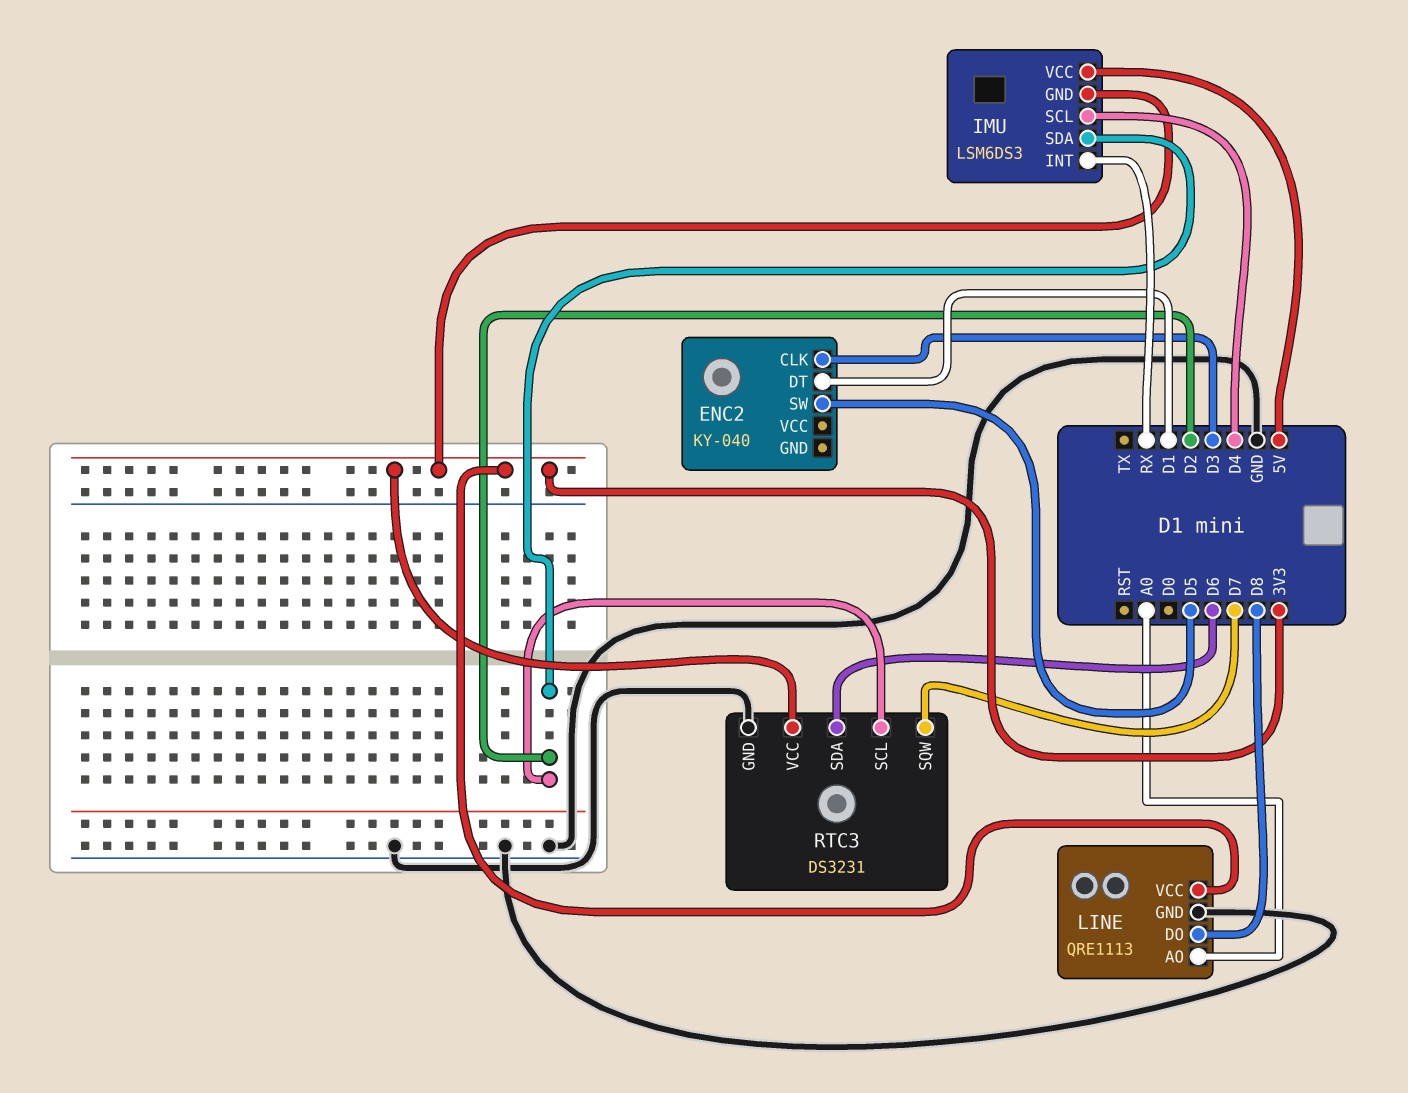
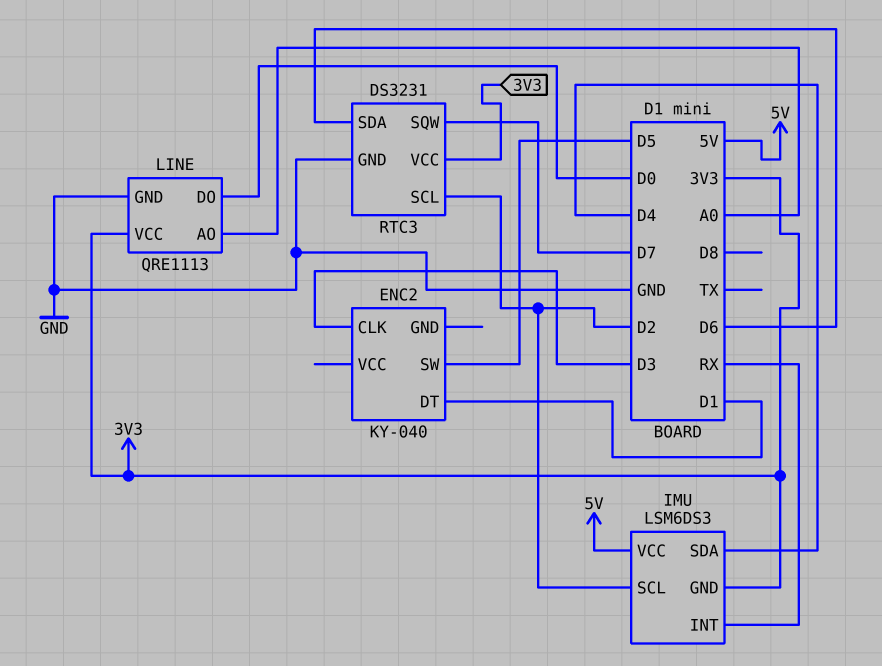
IMU pin SCL: D4 -> D2
IMU pin SDA: D2 -> D4
LINE pin DO: D8 -> D0

